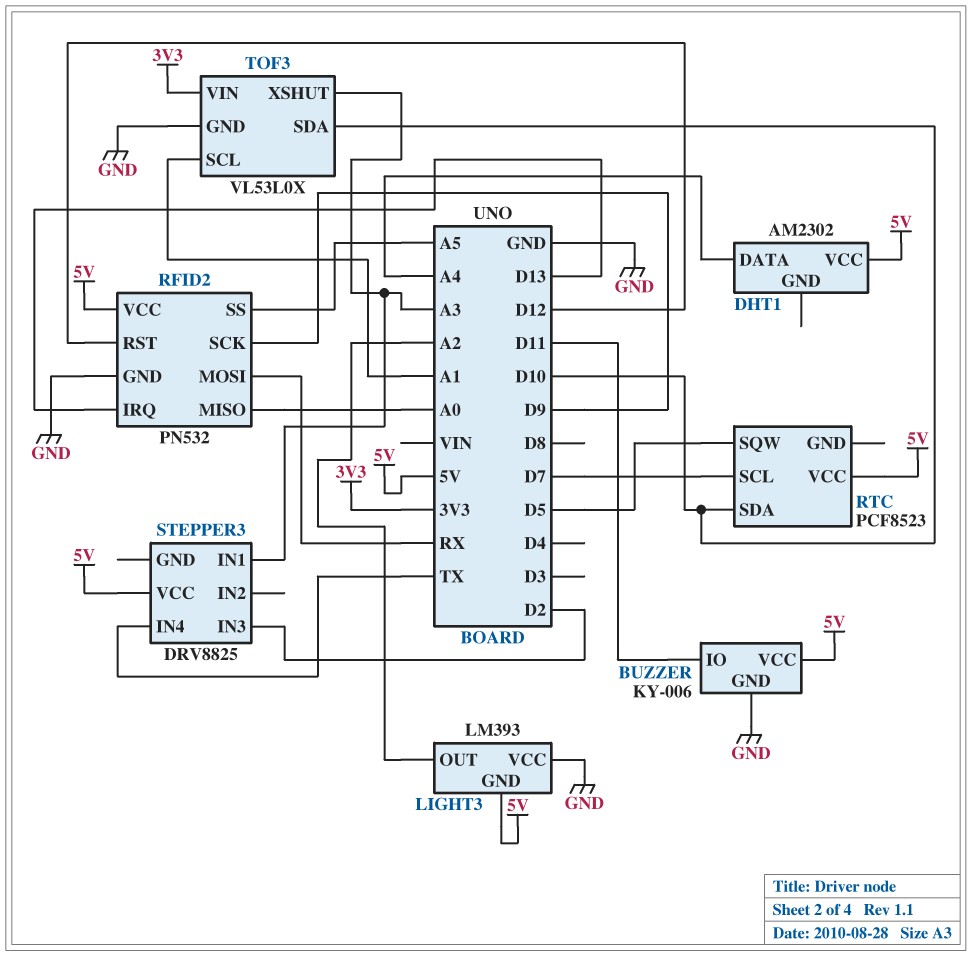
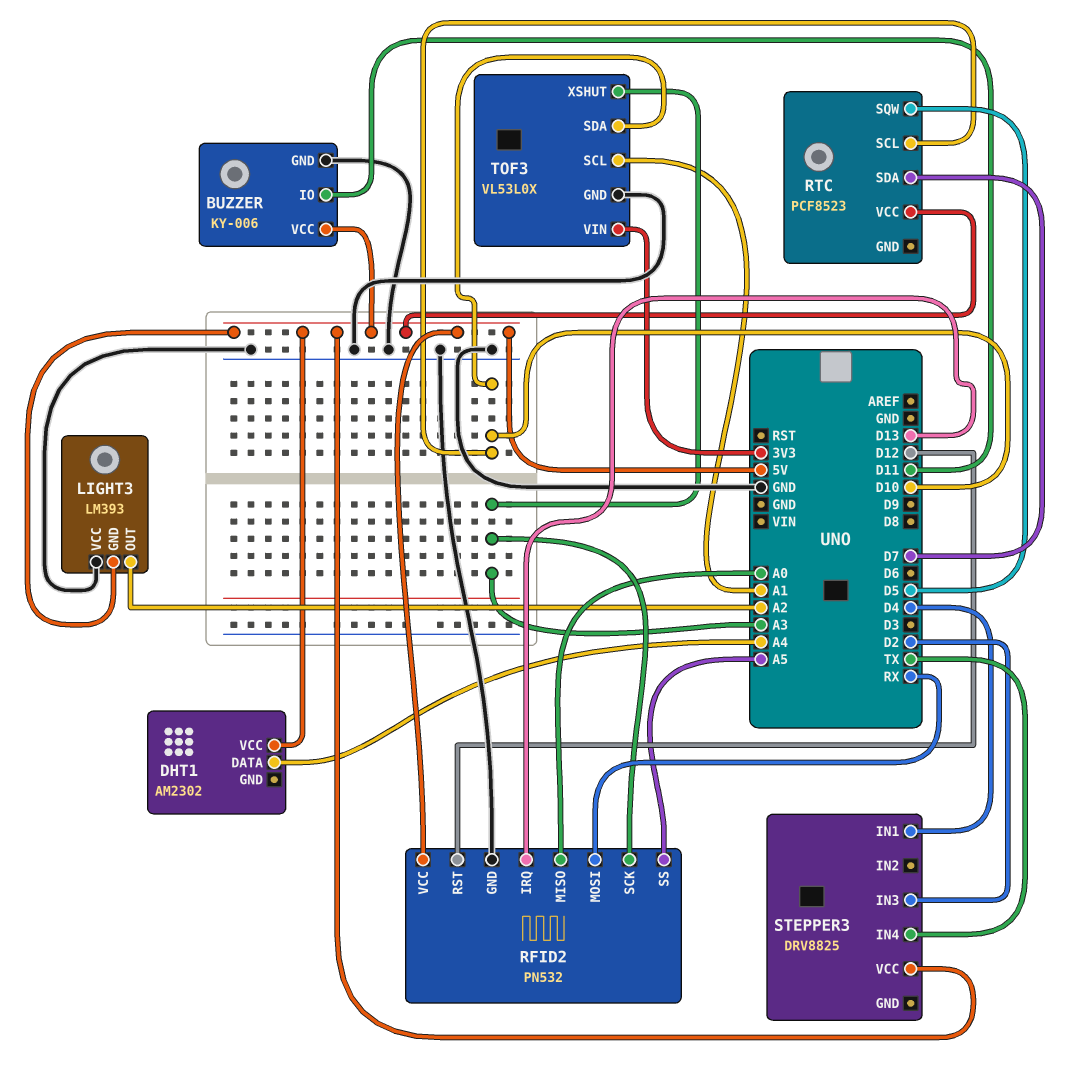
RFID2 pin SCK: D9 -> A3
RTC pin SCL: D7 -> D10
RTC pin SDA: D10 -> D7
STEPPER3 pin IN1: A3 -> D4

